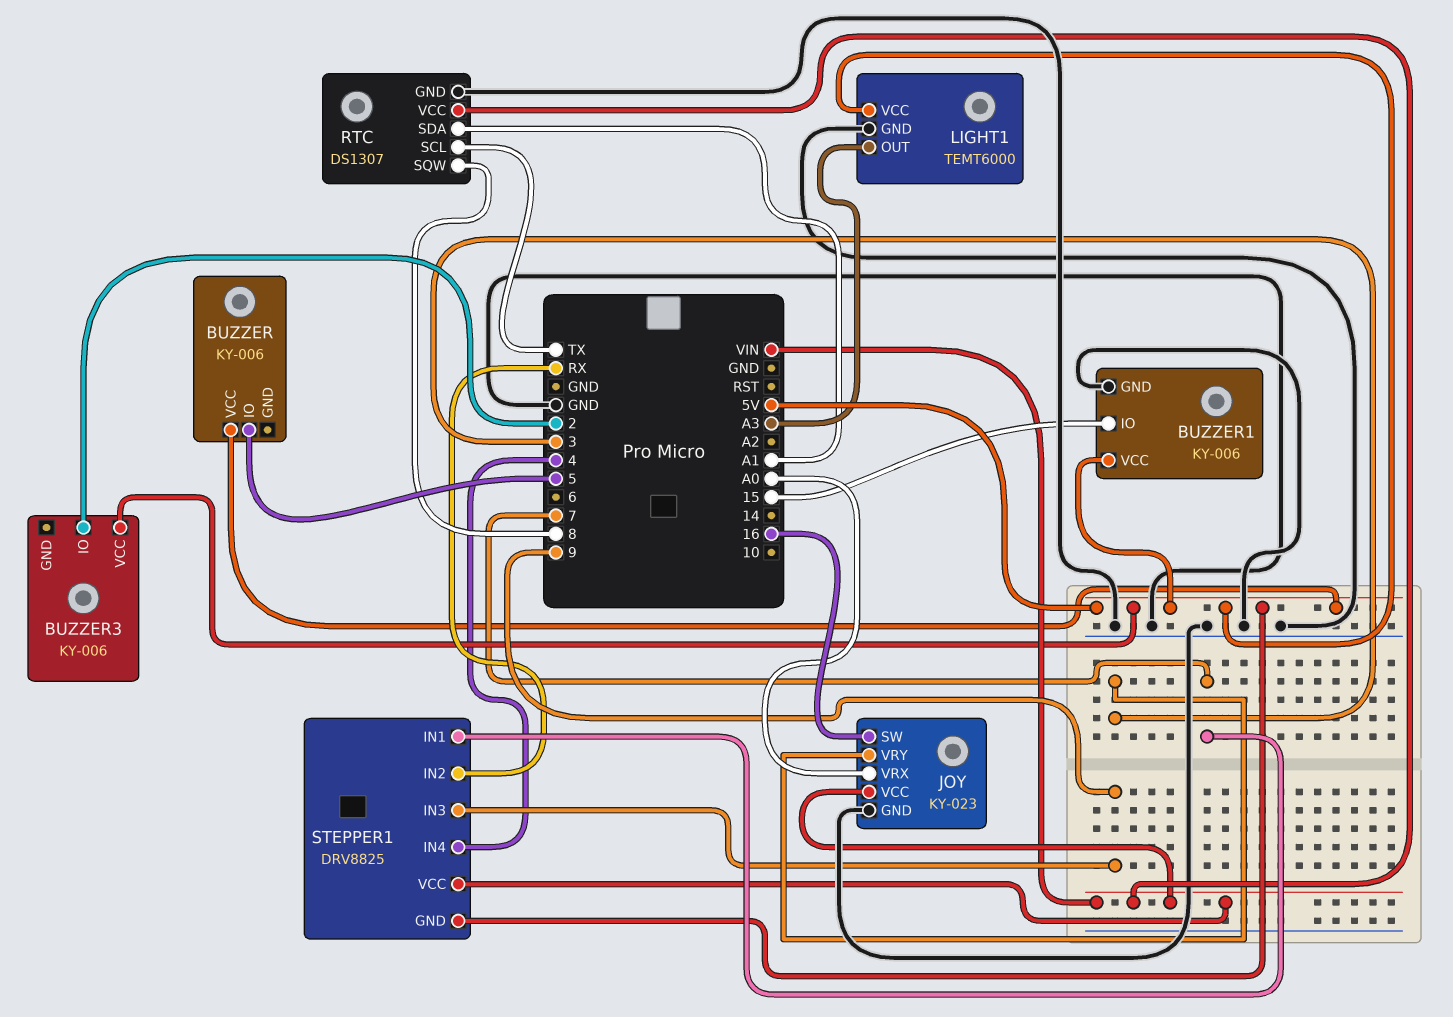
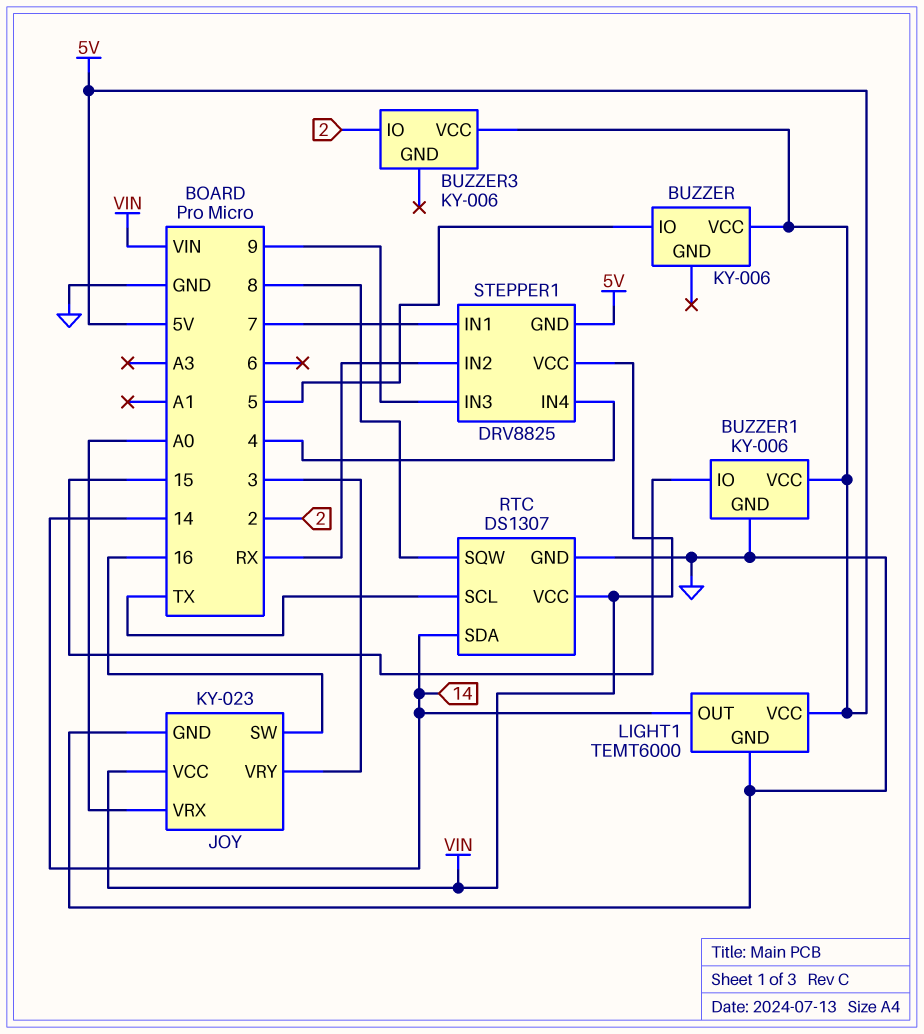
LIGHT1 pin OUT: A3 -> 14
RTC pin SDA: A1 -> 14

